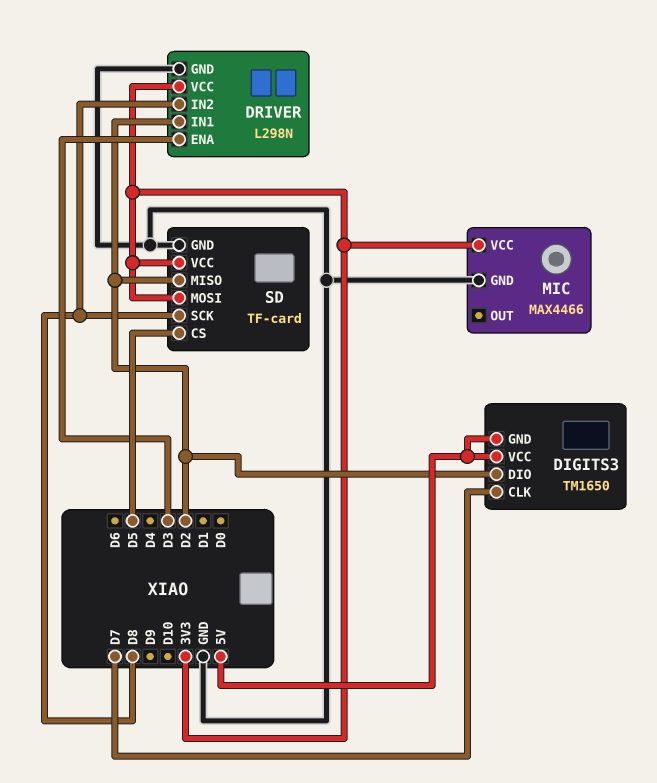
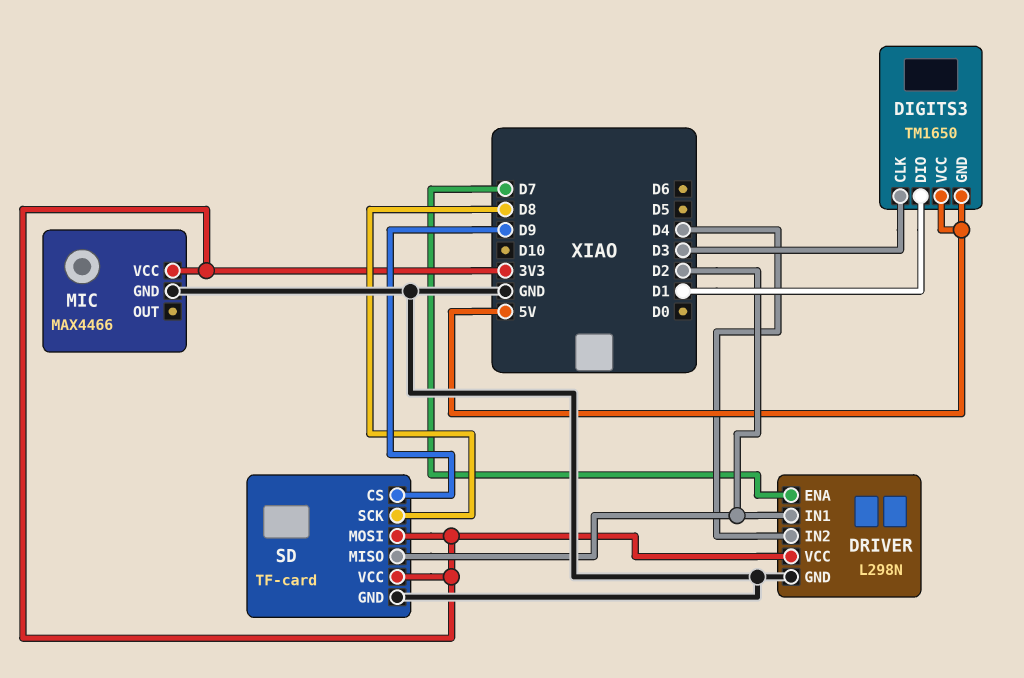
DIGITS3 pin CLK: D7 -> D3
DIGITS3 pin DIO: D2 -> D1
DRIVER pin ENA: D3 -> D7
DRIVER pin IN2: D8 -> D4
SD pin CS: D5 -> D9

